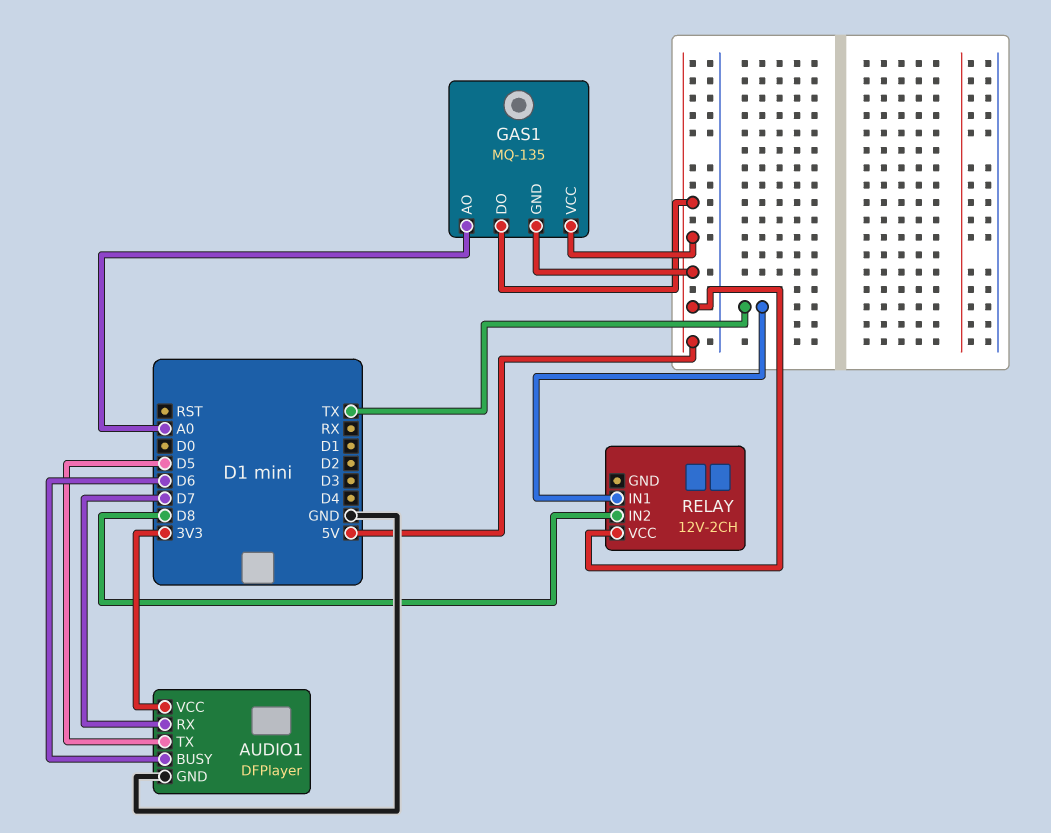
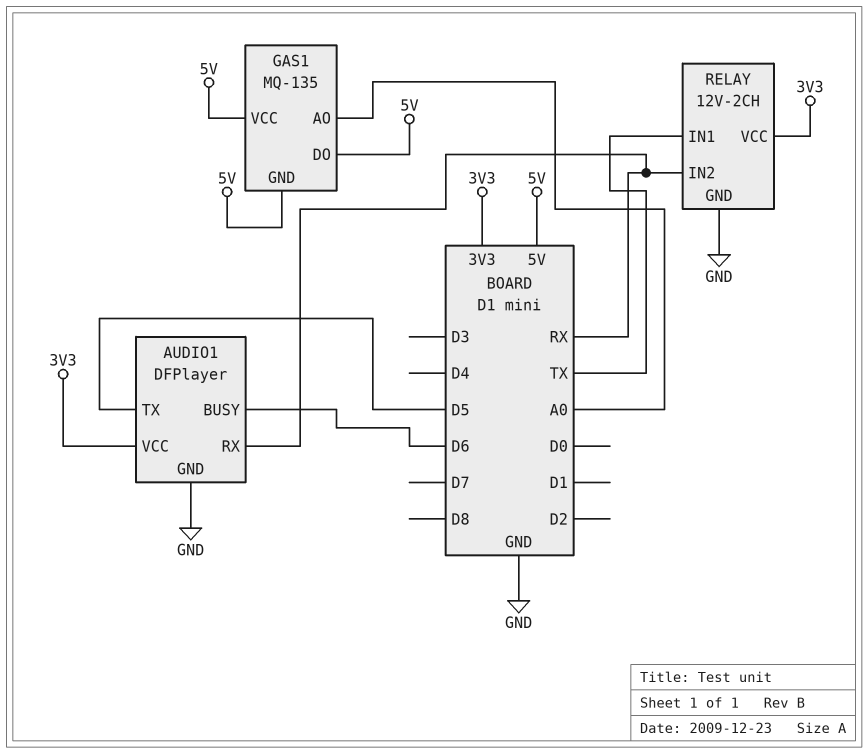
AUDIO1 pin RX: D7 -> RX
RELAY pin GND: none -> GND
RELAY pin IN2: D8 -> RX
RELAY pin VCC: 5V -> 3V3

